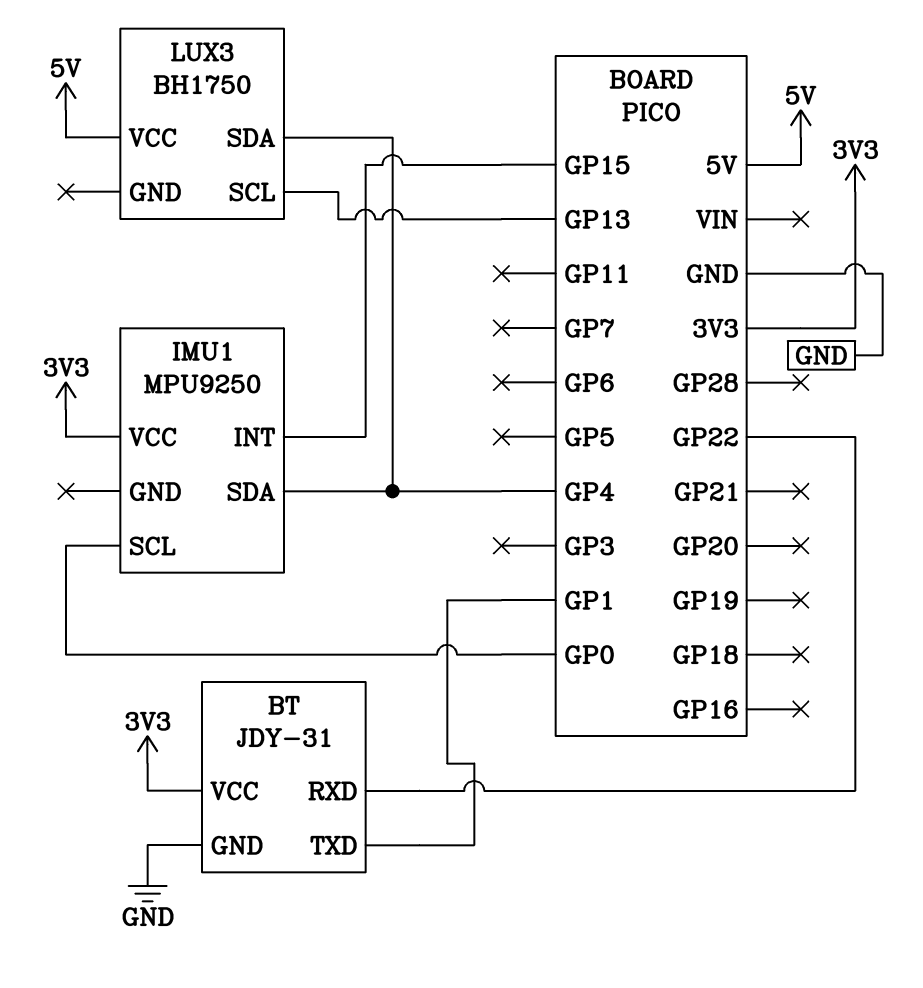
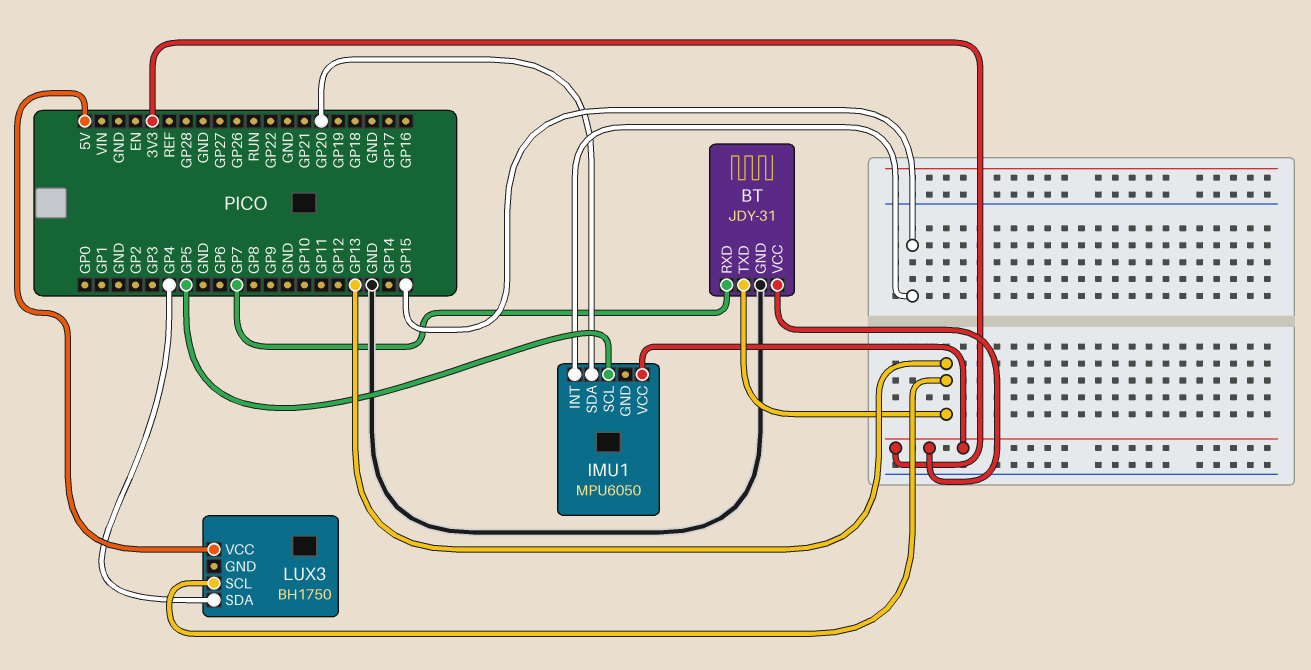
BT pin RXD: GP22 -> GP7
BT pin TXD: GP1 -> GP13
IMU1: MPU9250 -> MPU6050
IMU1 pin SCL: GP0 -> GP5
IMU1 pin SDA: GP4 -> GP20

